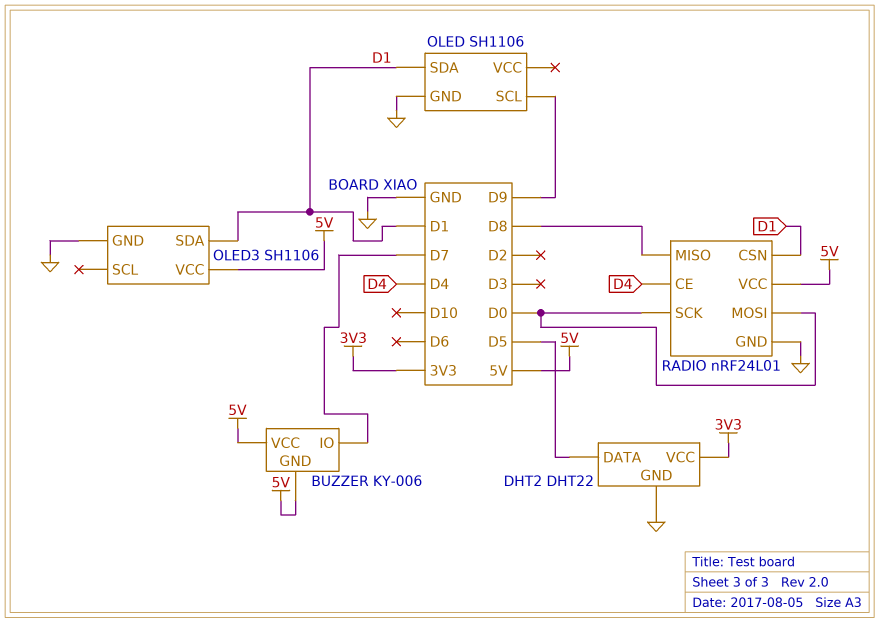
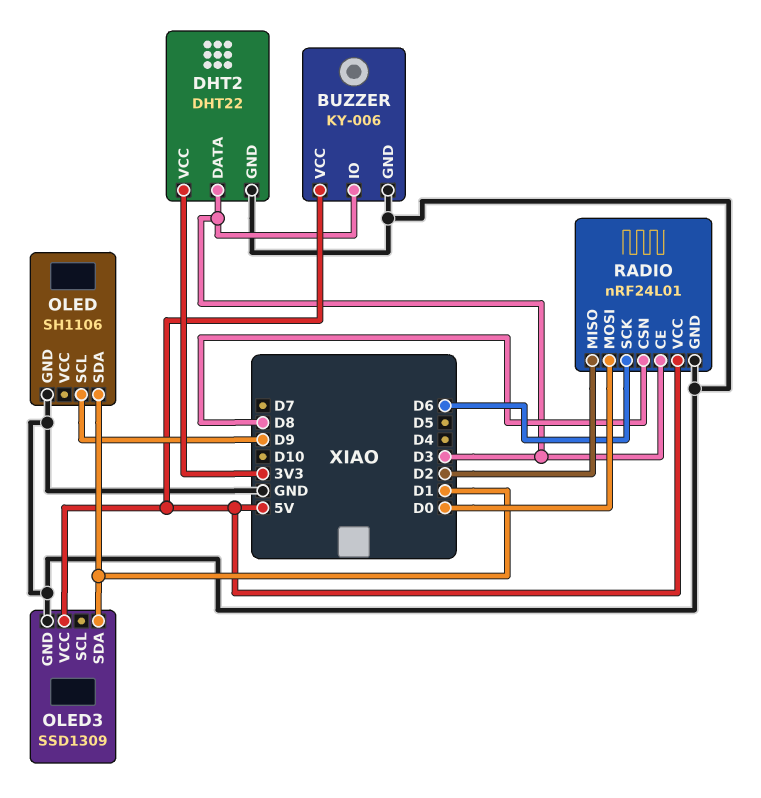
BUZZER pin GND: 5V -> GND
BUZZER pin IO: D7 -> D3
DHT2 pin DATA: D5 -> D3
OLED3: SH1106 -> SSD1309
RADIO pin CE: D4 -> D3
RADIO pin CSN: D1 -> D8
RADIO pin MISO: D8 -> D2
RADIO pin SCK: D0 -> D6

